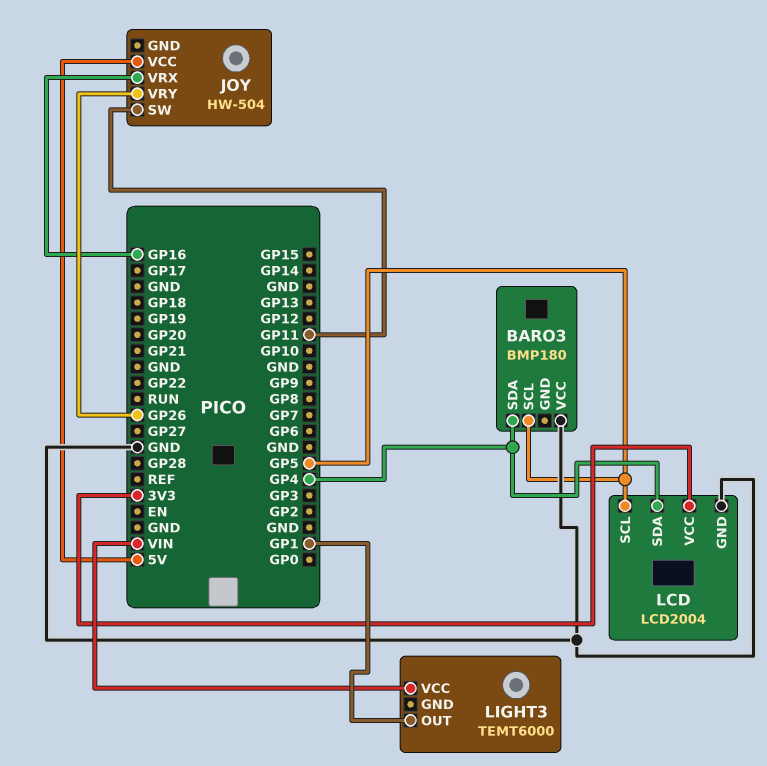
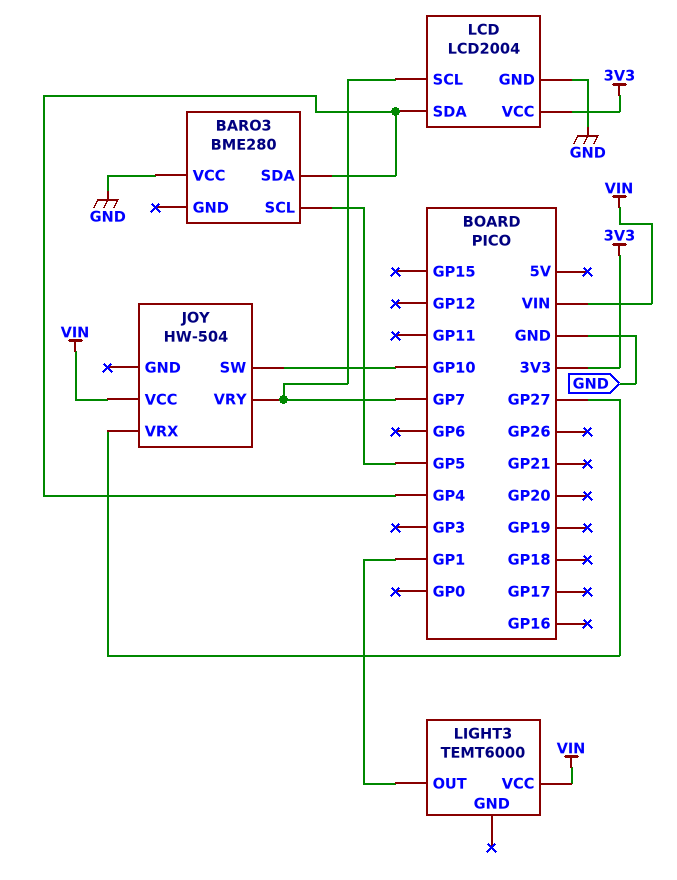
BARO3: BMP180 -> BME280
JOY pin SW: GP11 -> GP10
JOY pin VCC: 5V -> VIN
JOY pin VRX: GP16 -> GP27
JOY pin VRY: GP26 -> GP7
LCD pin SCL: GP5 -> GP7

